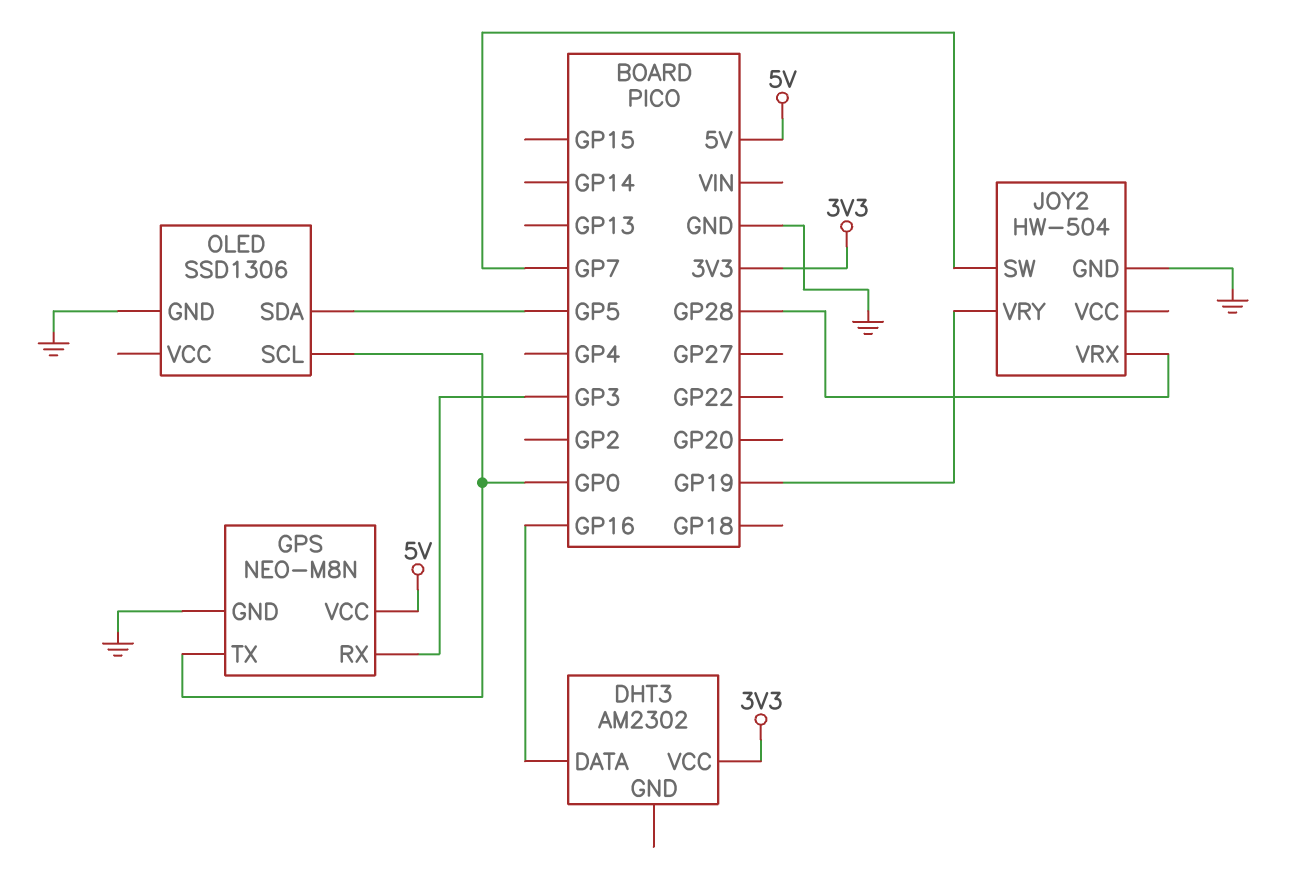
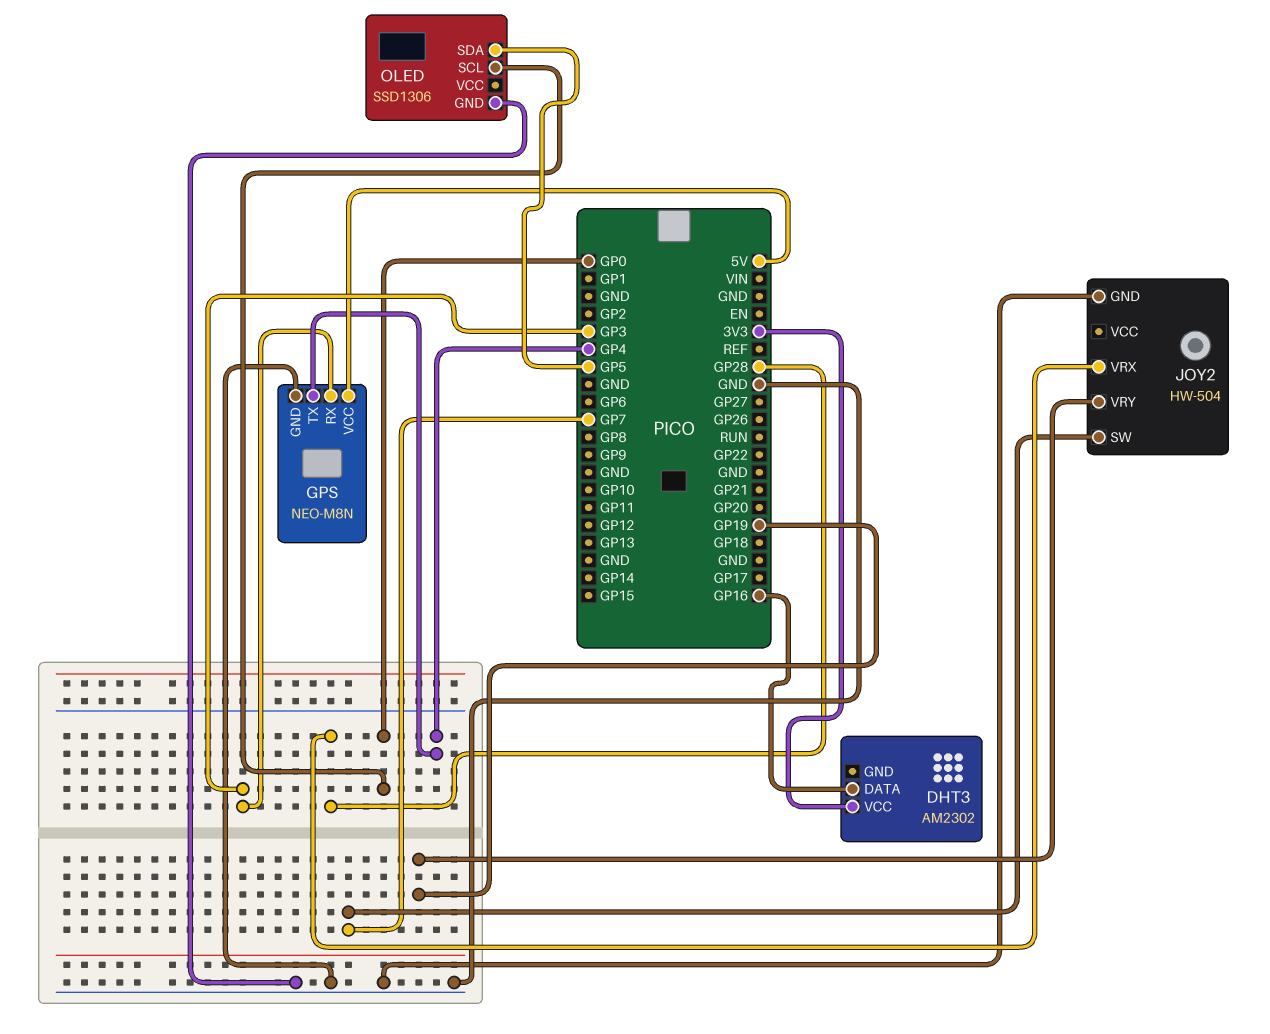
GPS pin TX: GP0 -> GP4

